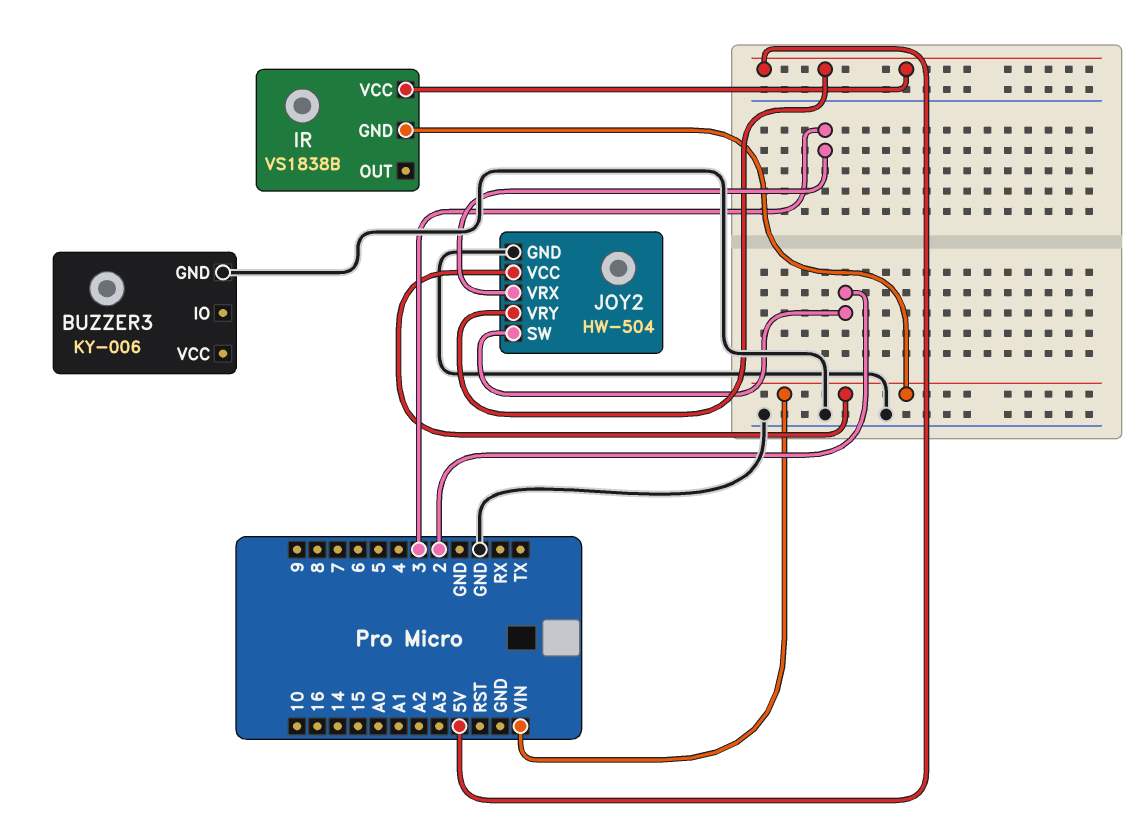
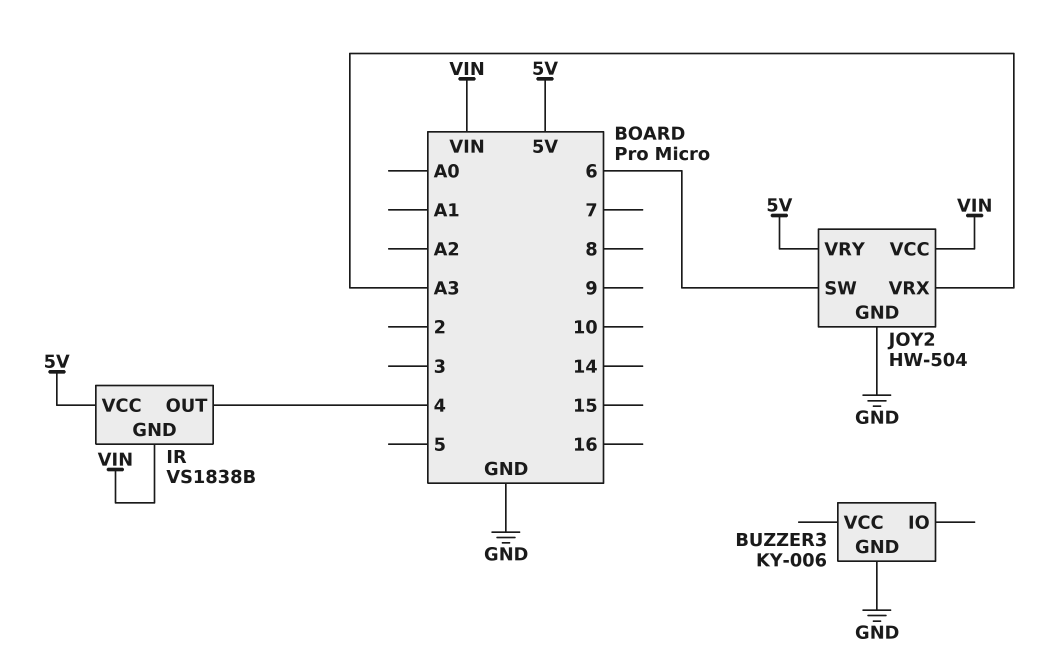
IR pin OUT: none -> 4
JOY2 pin SW: 2 -> 6
JOY2 pin VRX: 3 -> A3

